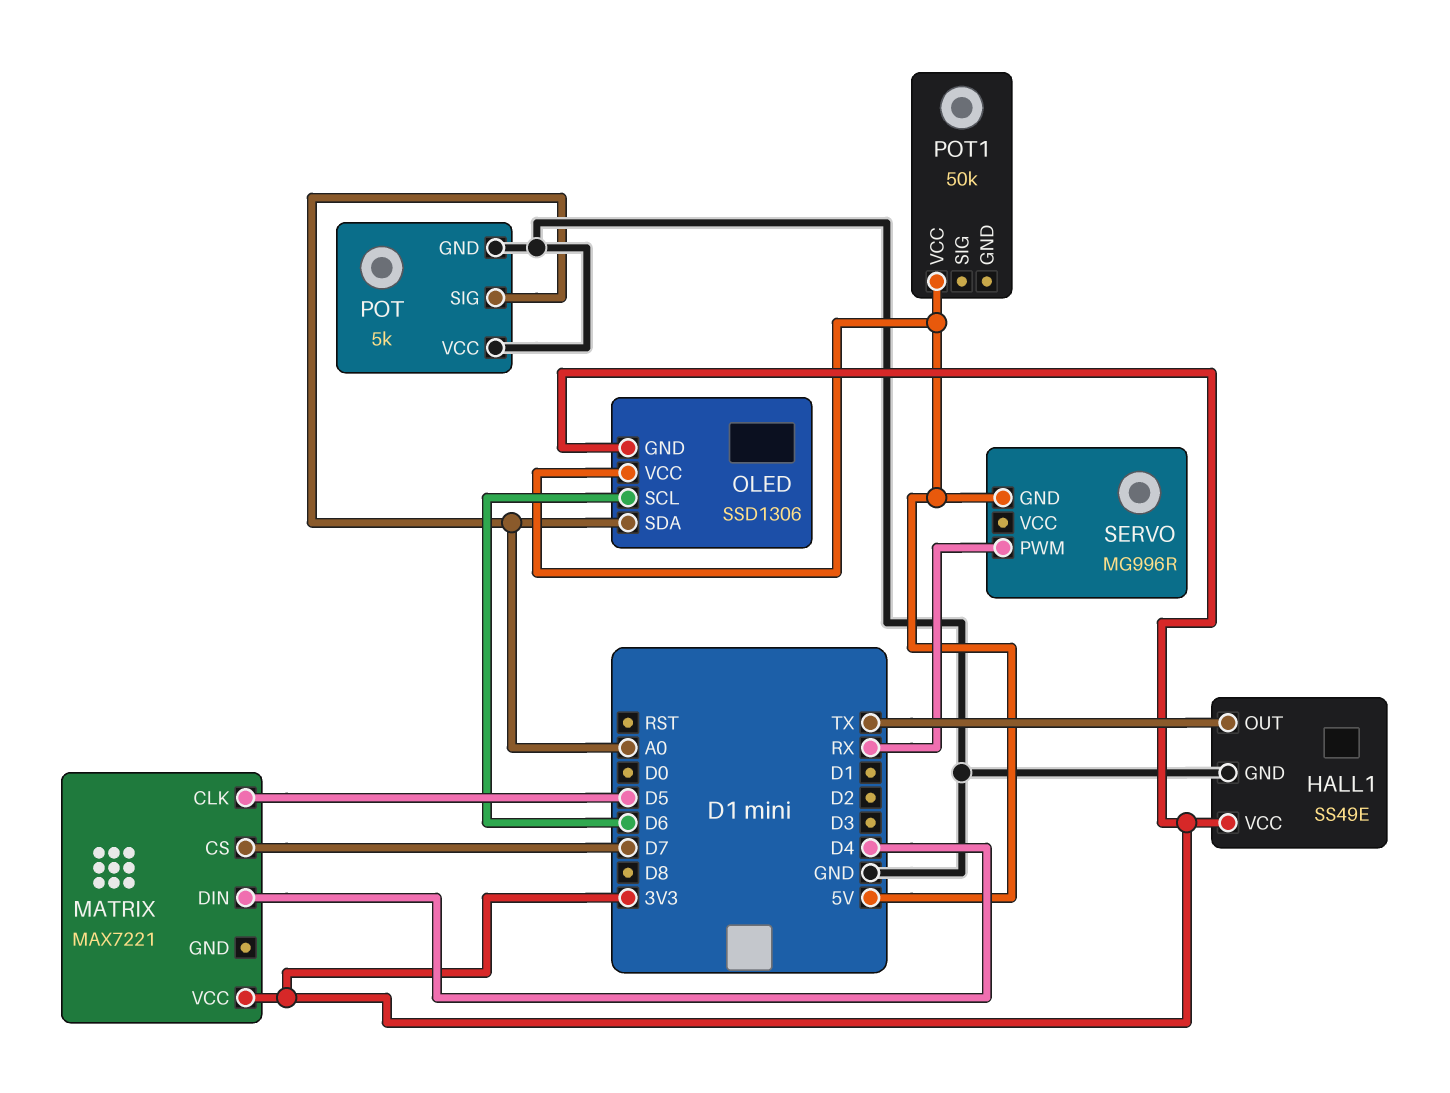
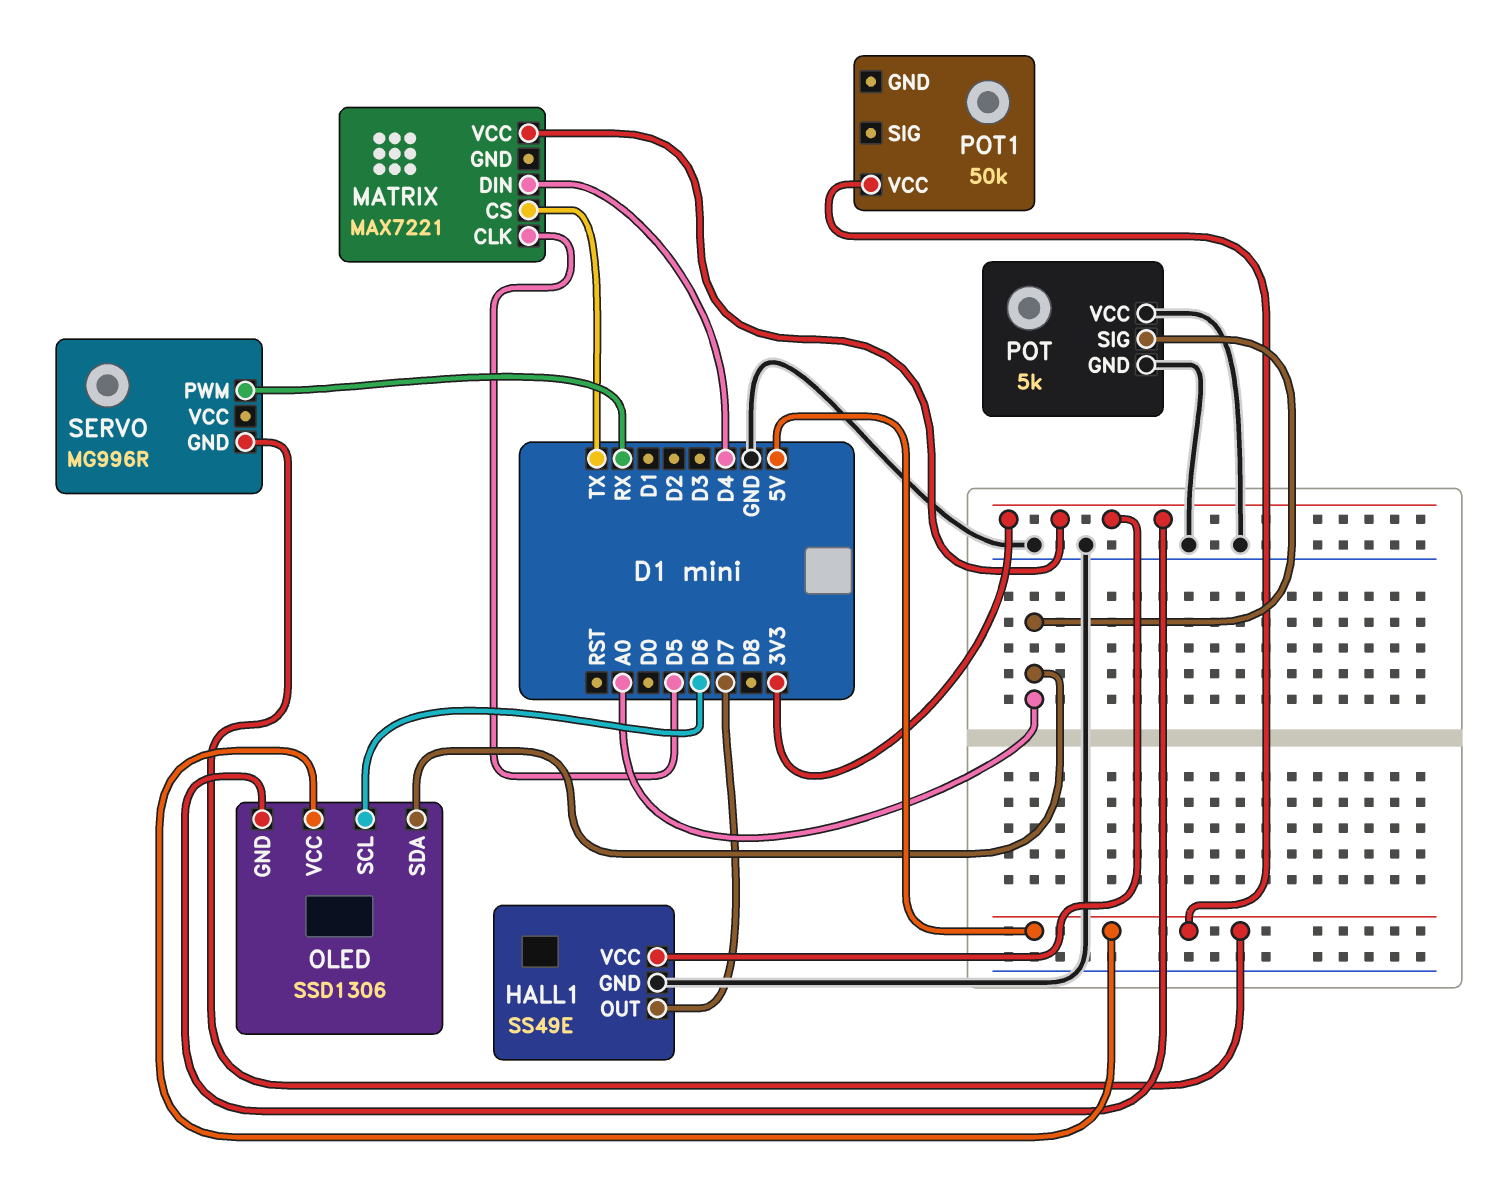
HALL1 pin OUT: TX -> D7
MATRIX pin CS: D7 -> TX

